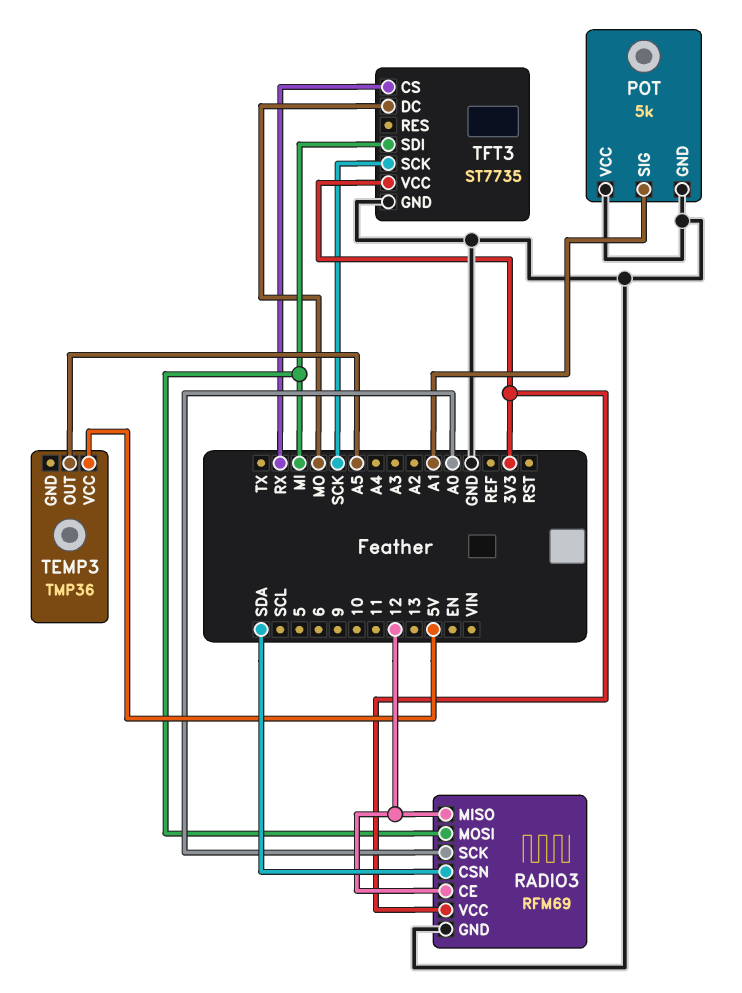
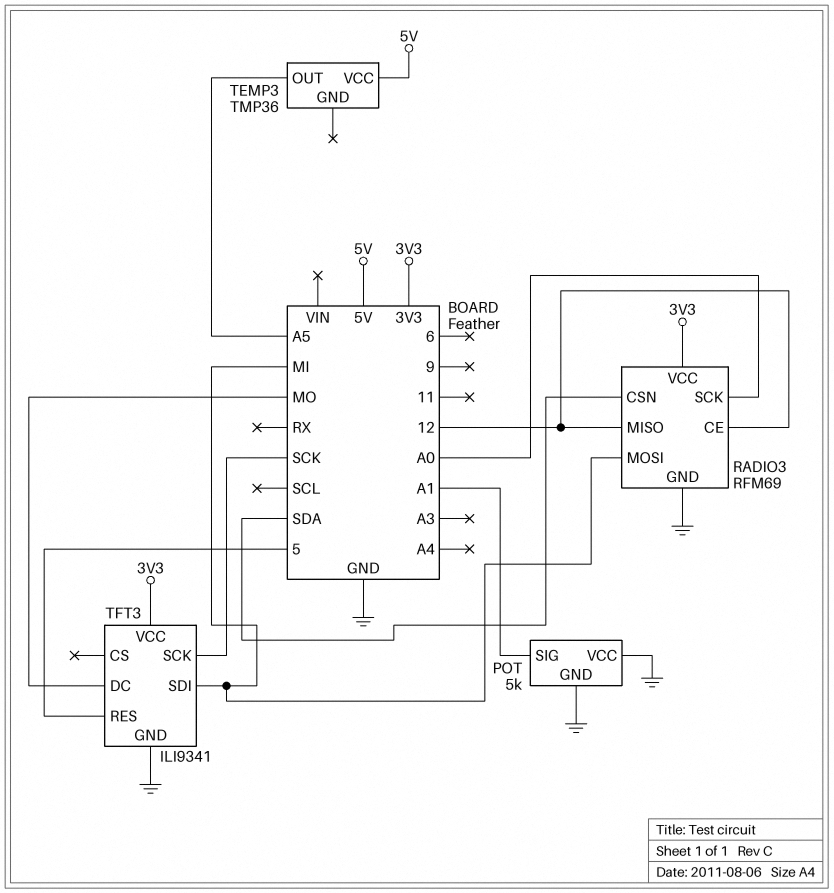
TFT3: ST7735 -> ILI9341
TFT3 pin CS: RX -> none
TFT3 pin RES: none -> 5

